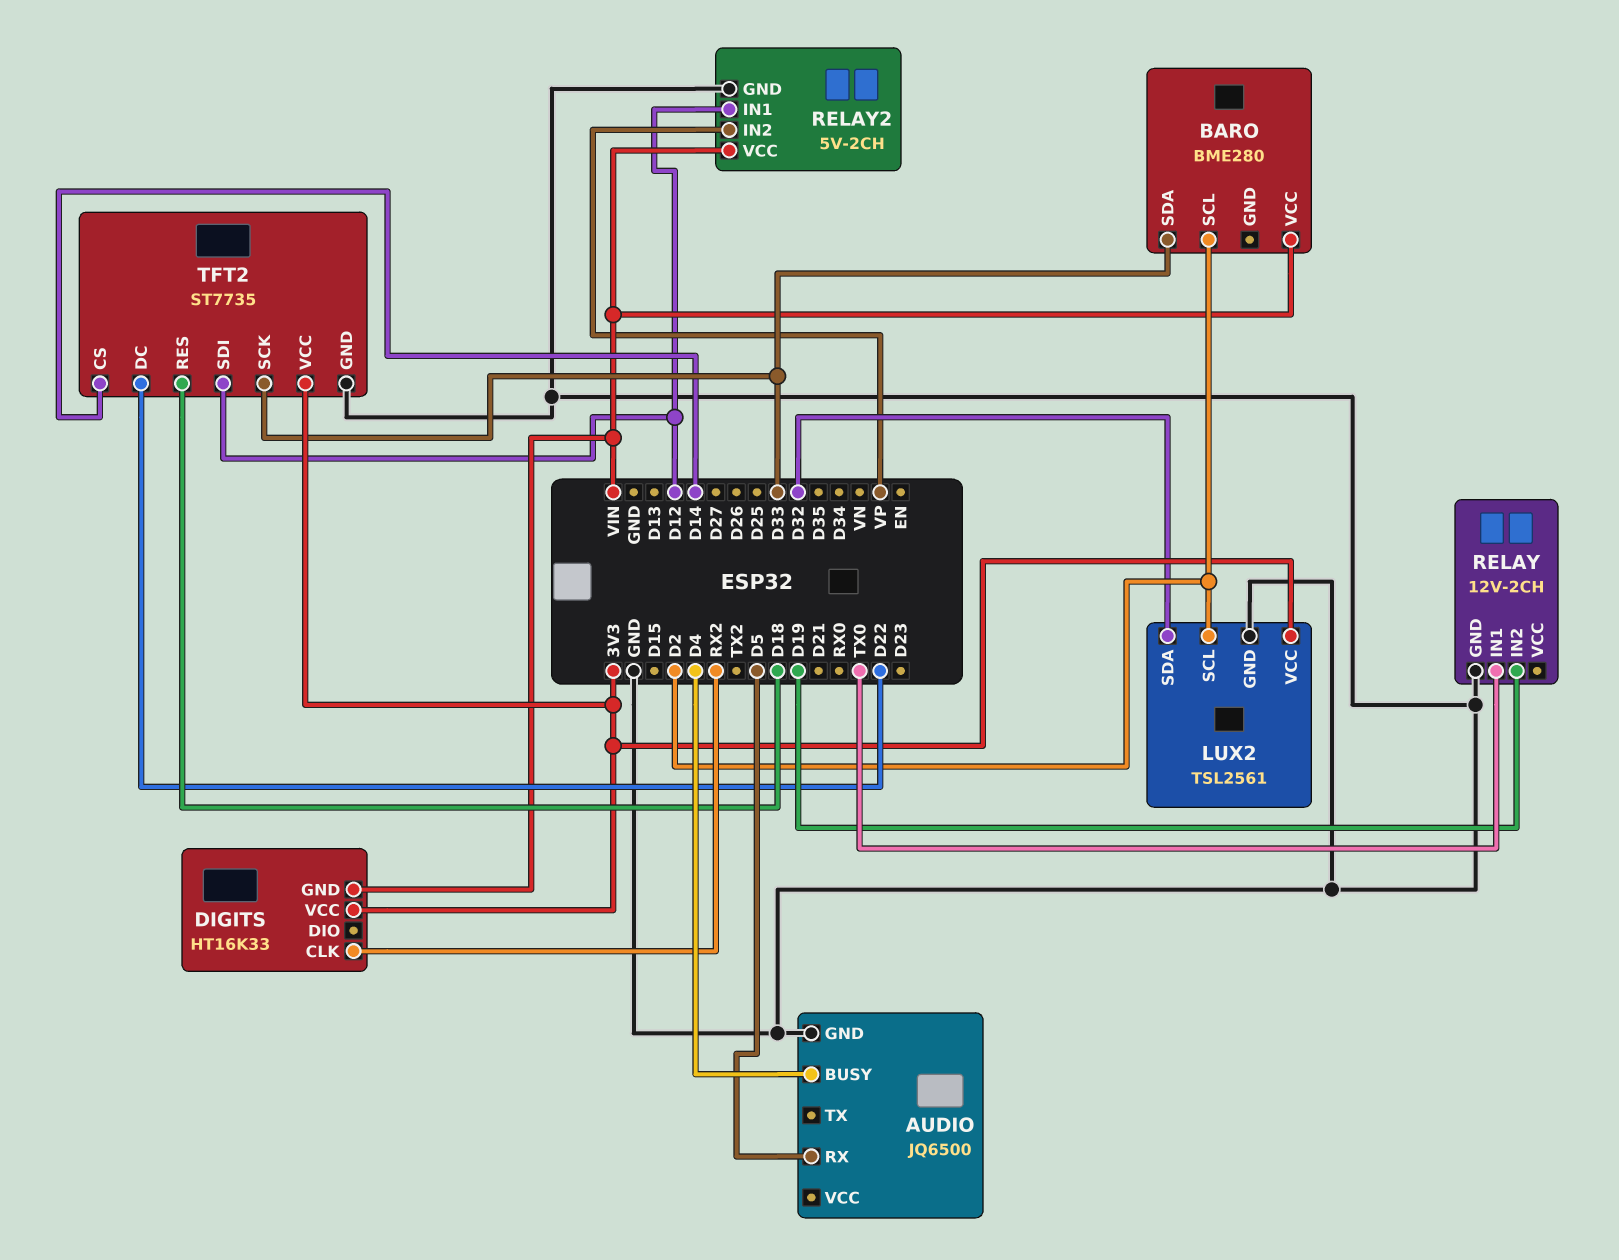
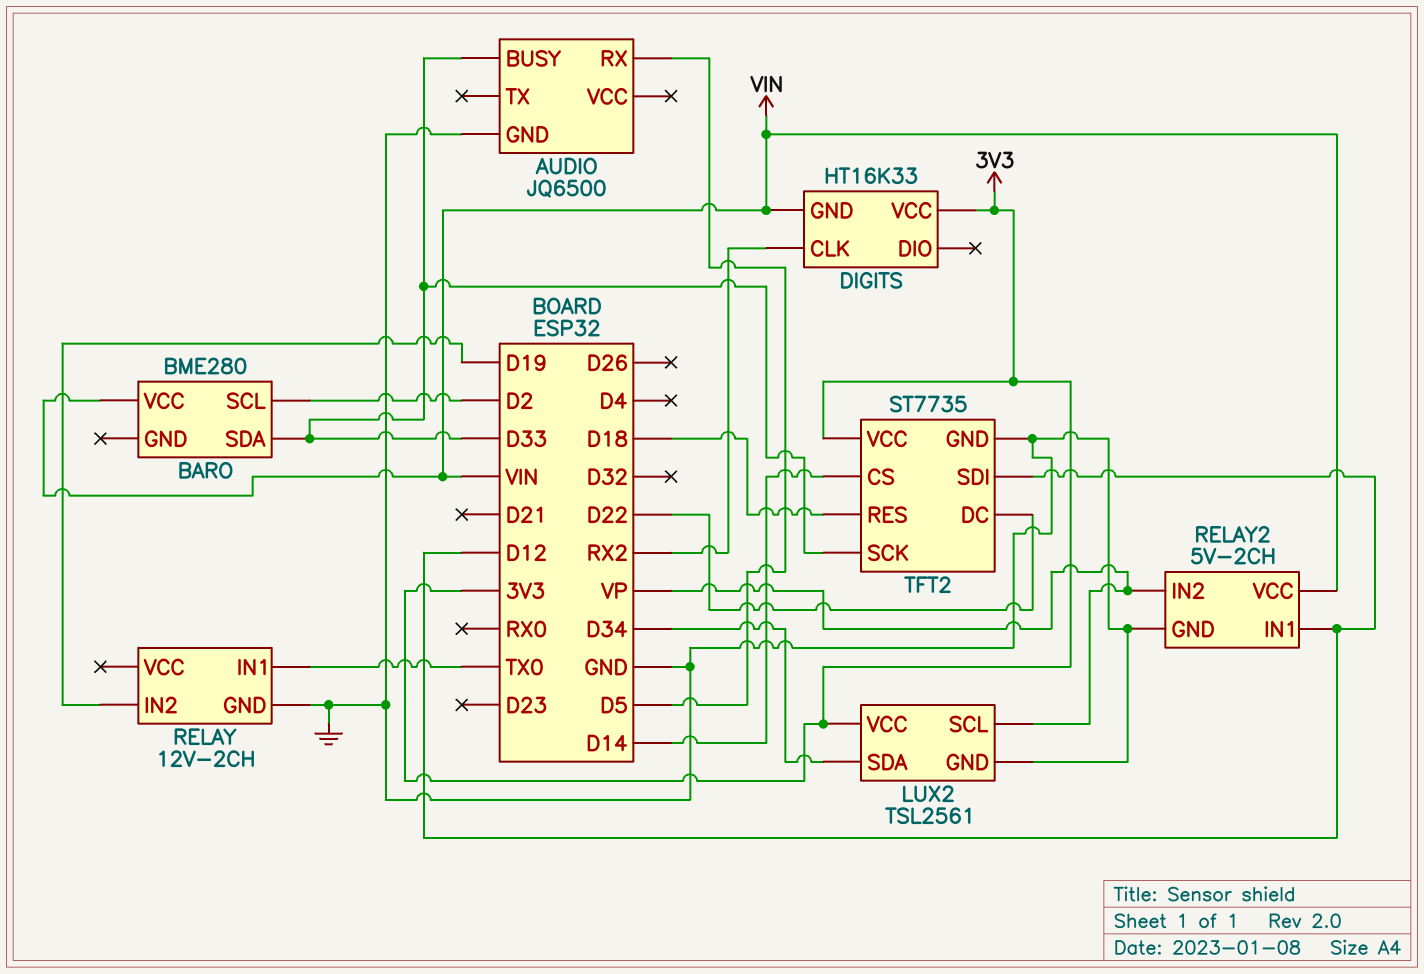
AUDIO pin BUSY: D4 -> D33
LUX2 pin SCL: D2 -> VP
LUX2 pin SDA: D32 -> D34

